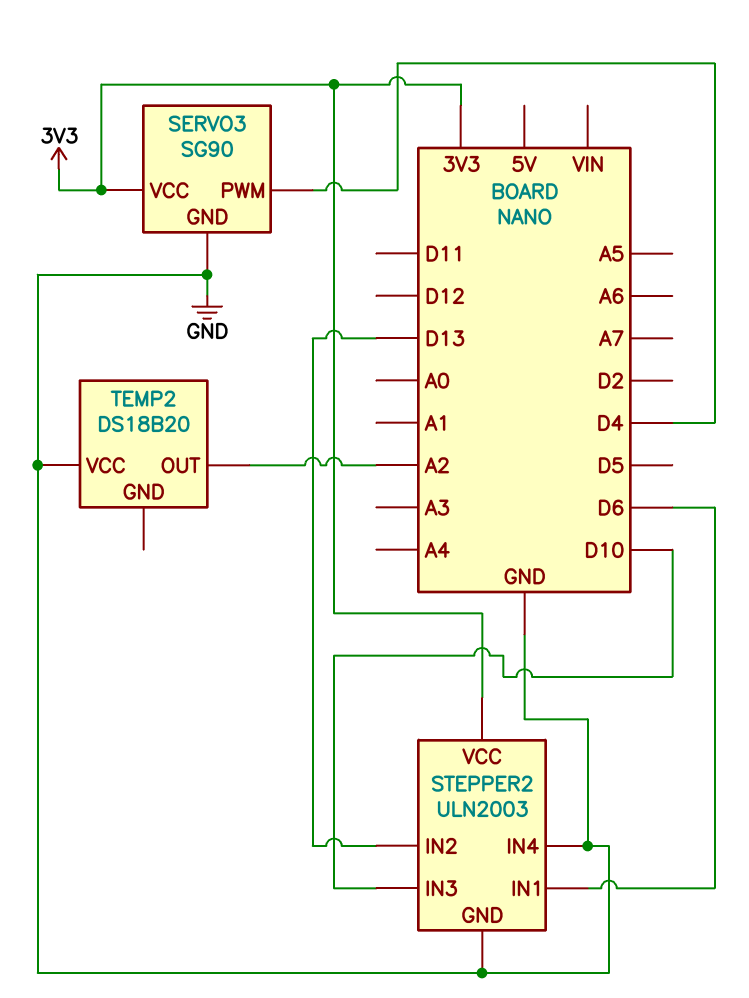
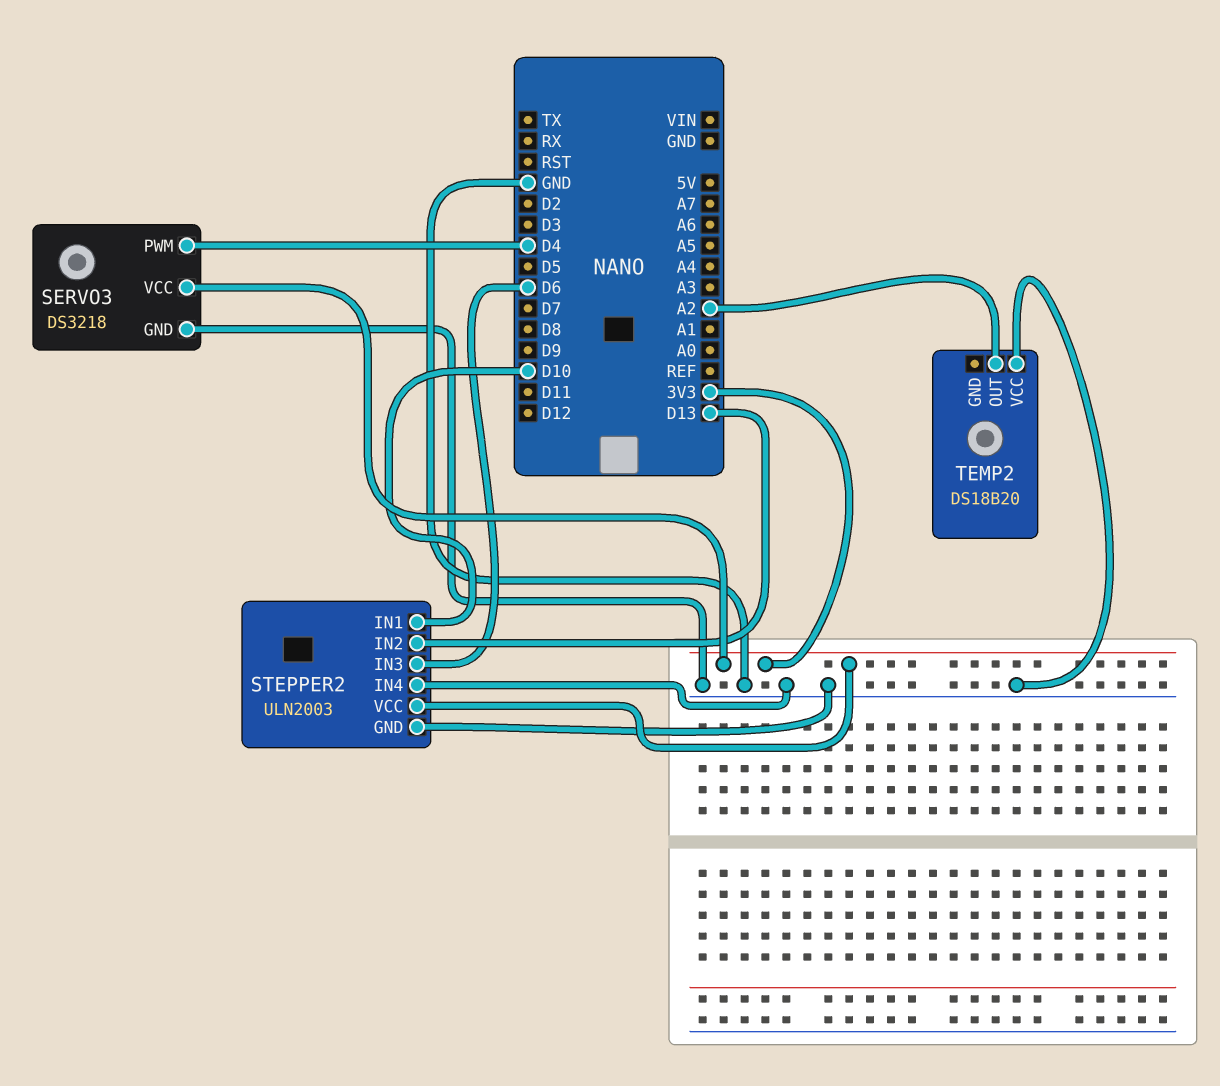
SERVO3: SG90 -> DS3218
STEPPER2 pin IN1: D6 -> D10
STEPPER2 pin IN3: D10 -> D6

